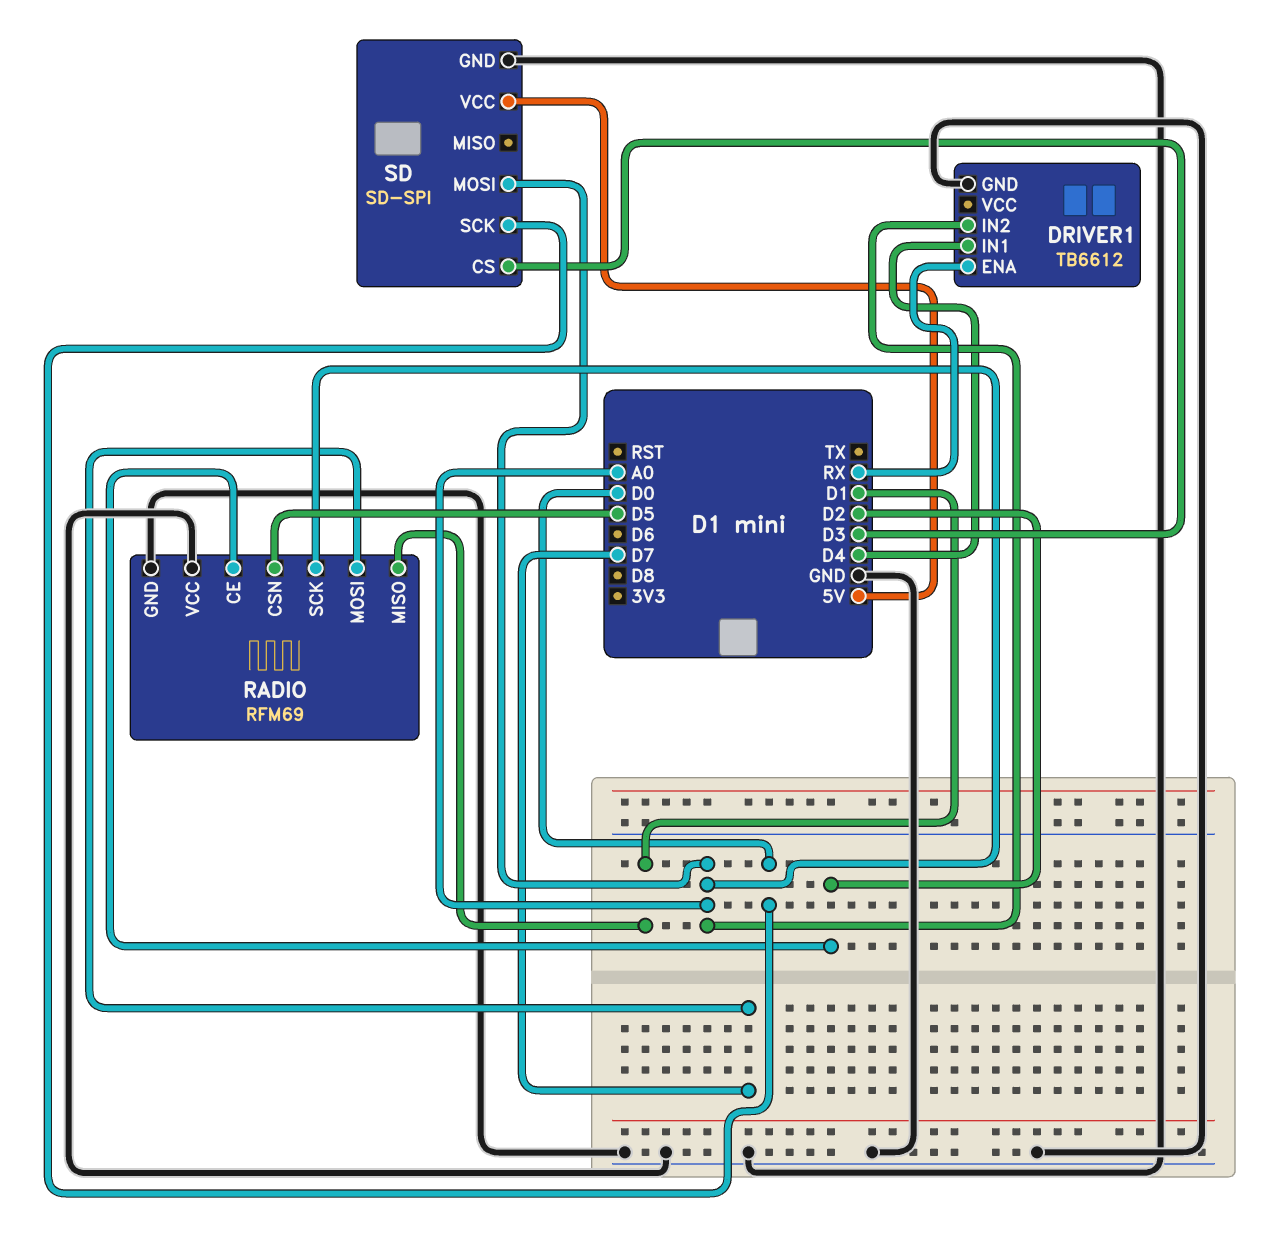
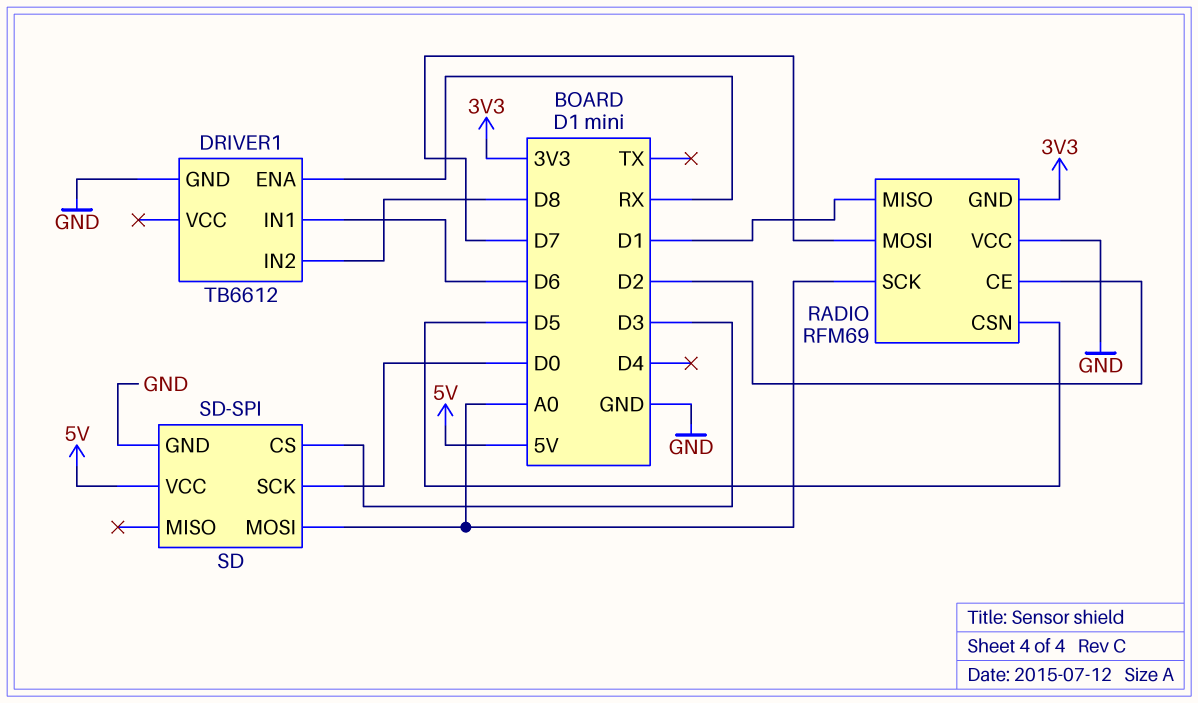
DRIVER1 pin IN1: D4 -> D6
DRIVER1 pin IN2: A0 -> D8
RADIO pin GND: GND -> 3V3

